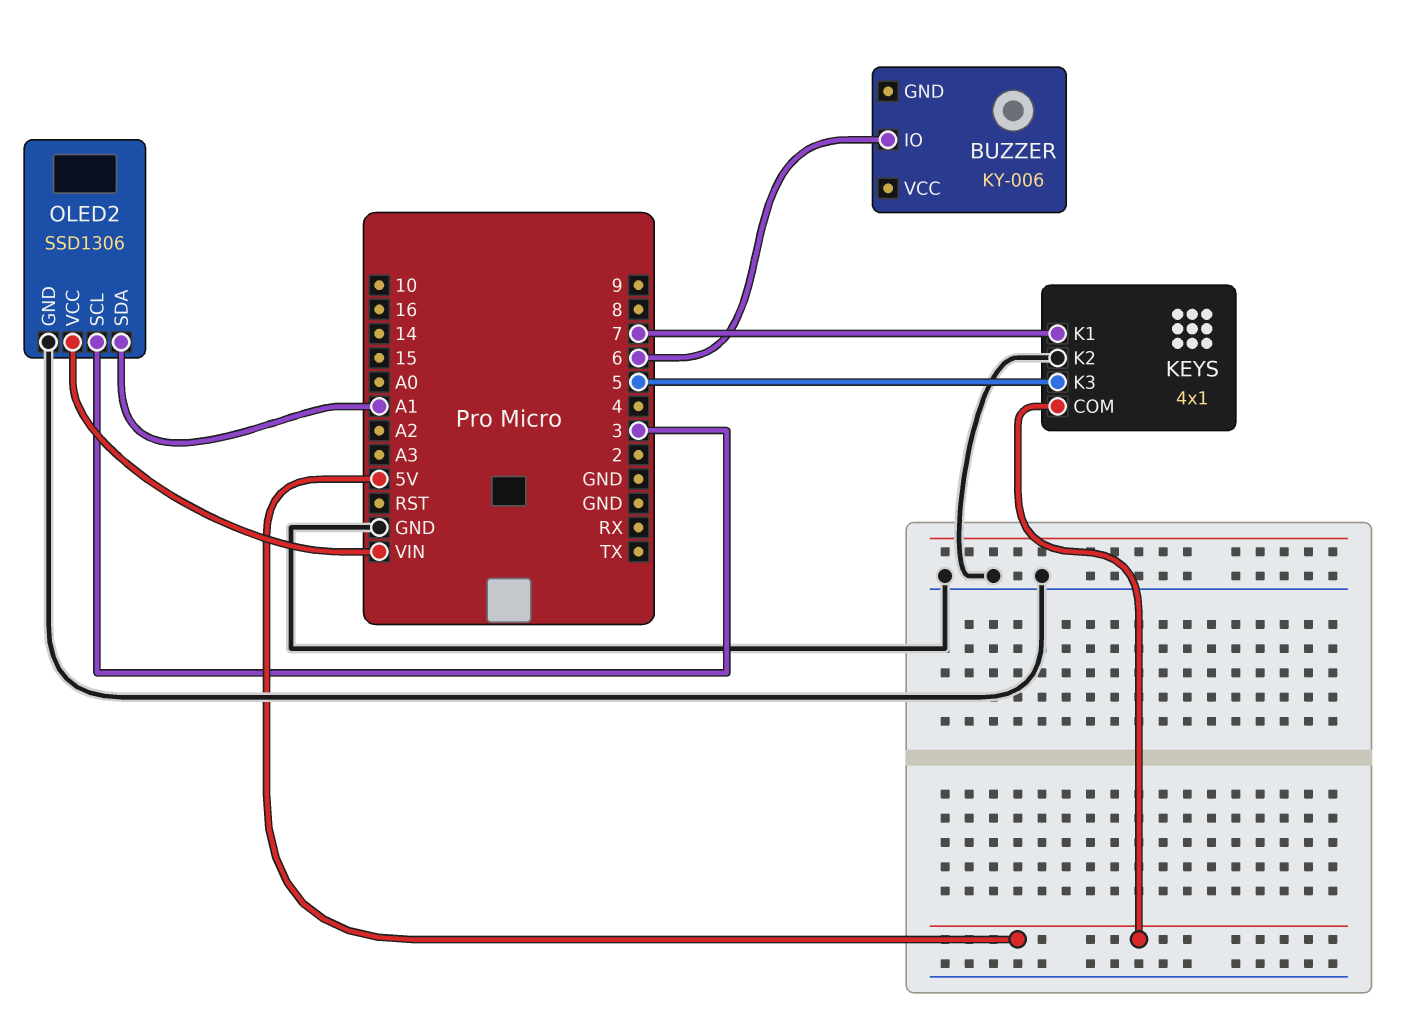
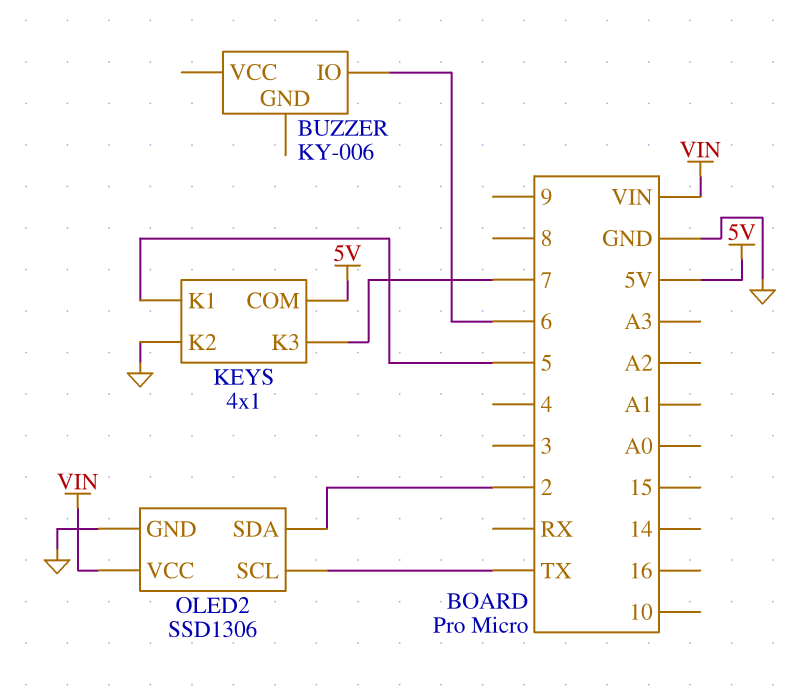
KEYS pin K1: 7 -> 5
KEYS pin K3: 5 -> 7
OLED2 pin SCL: 3 -> TX
OLED2 pin SDA: A1 -> 2

